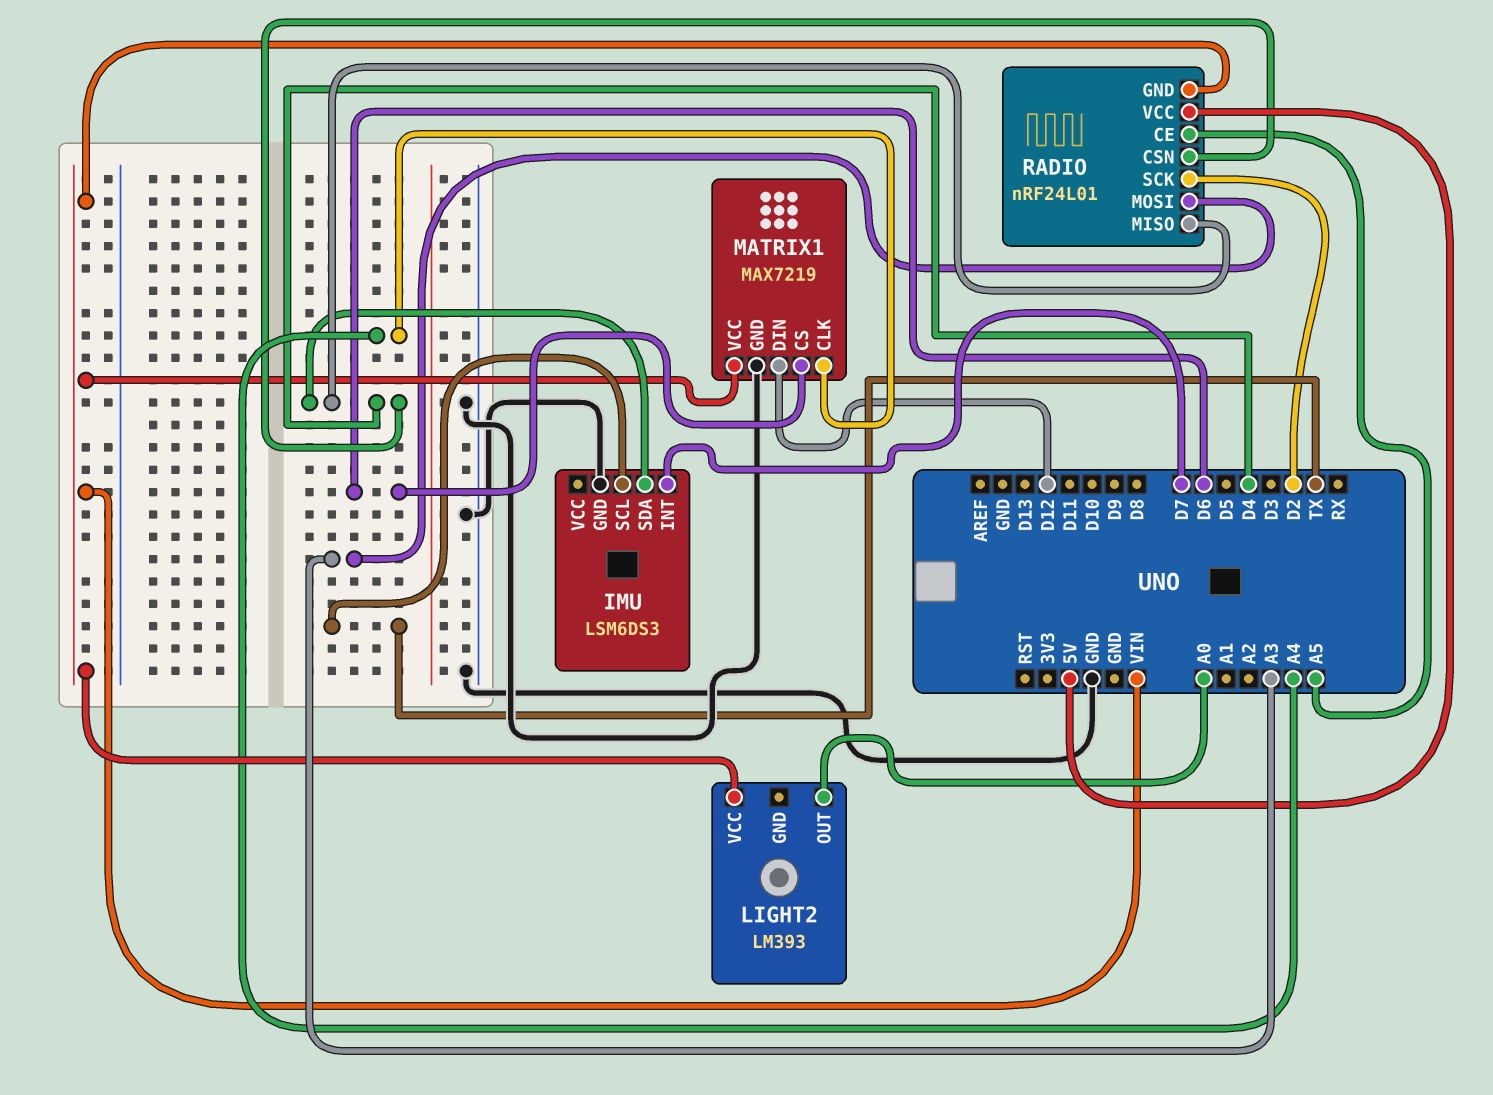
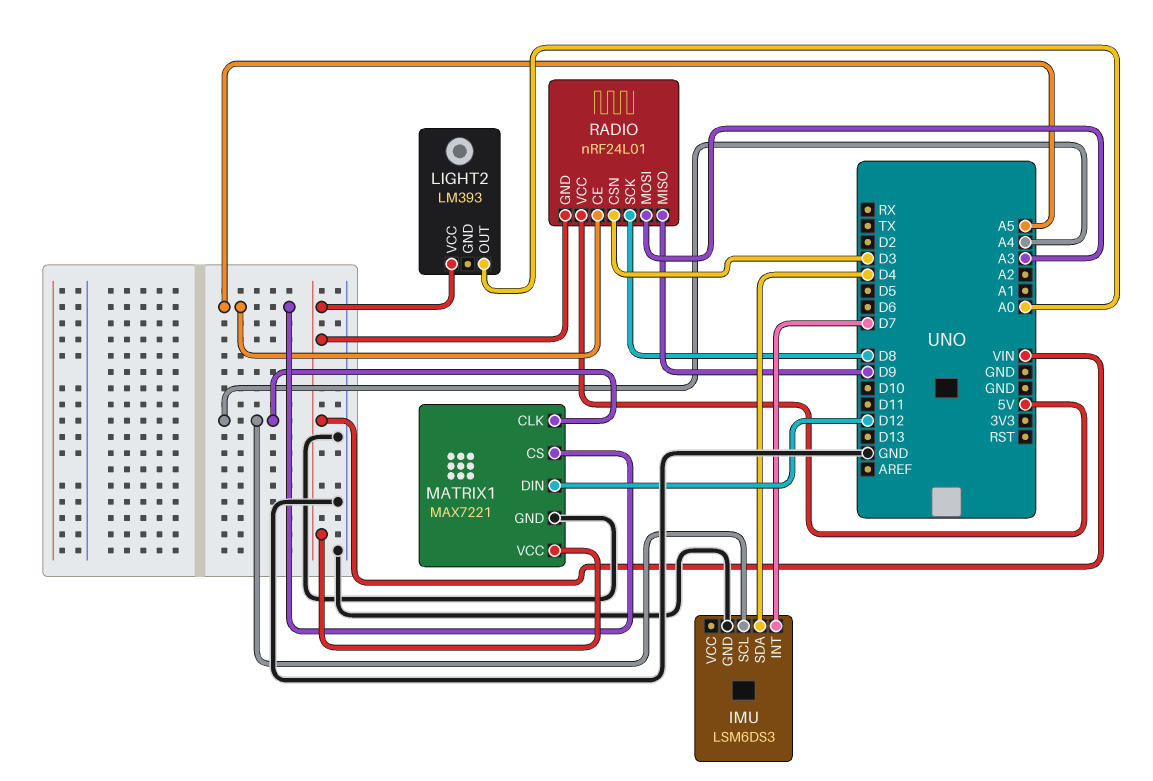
IMU pin SCL: TX -> A4
MATRIX1: MAX7219 -> MAX7221
MATRIX1 pin CS: D6 -> A5
RADIO pin CSN: D4 -> D3
RADIO pin MISO: D4 -> D9
RADIO pin SCK: D2 -> D8

